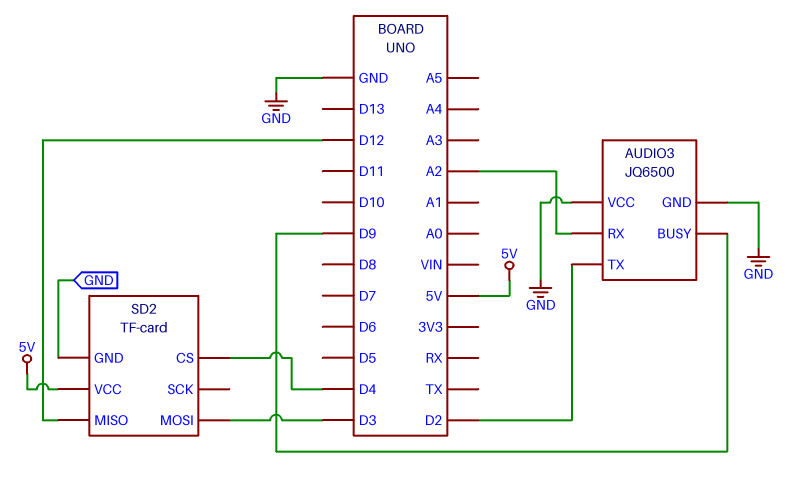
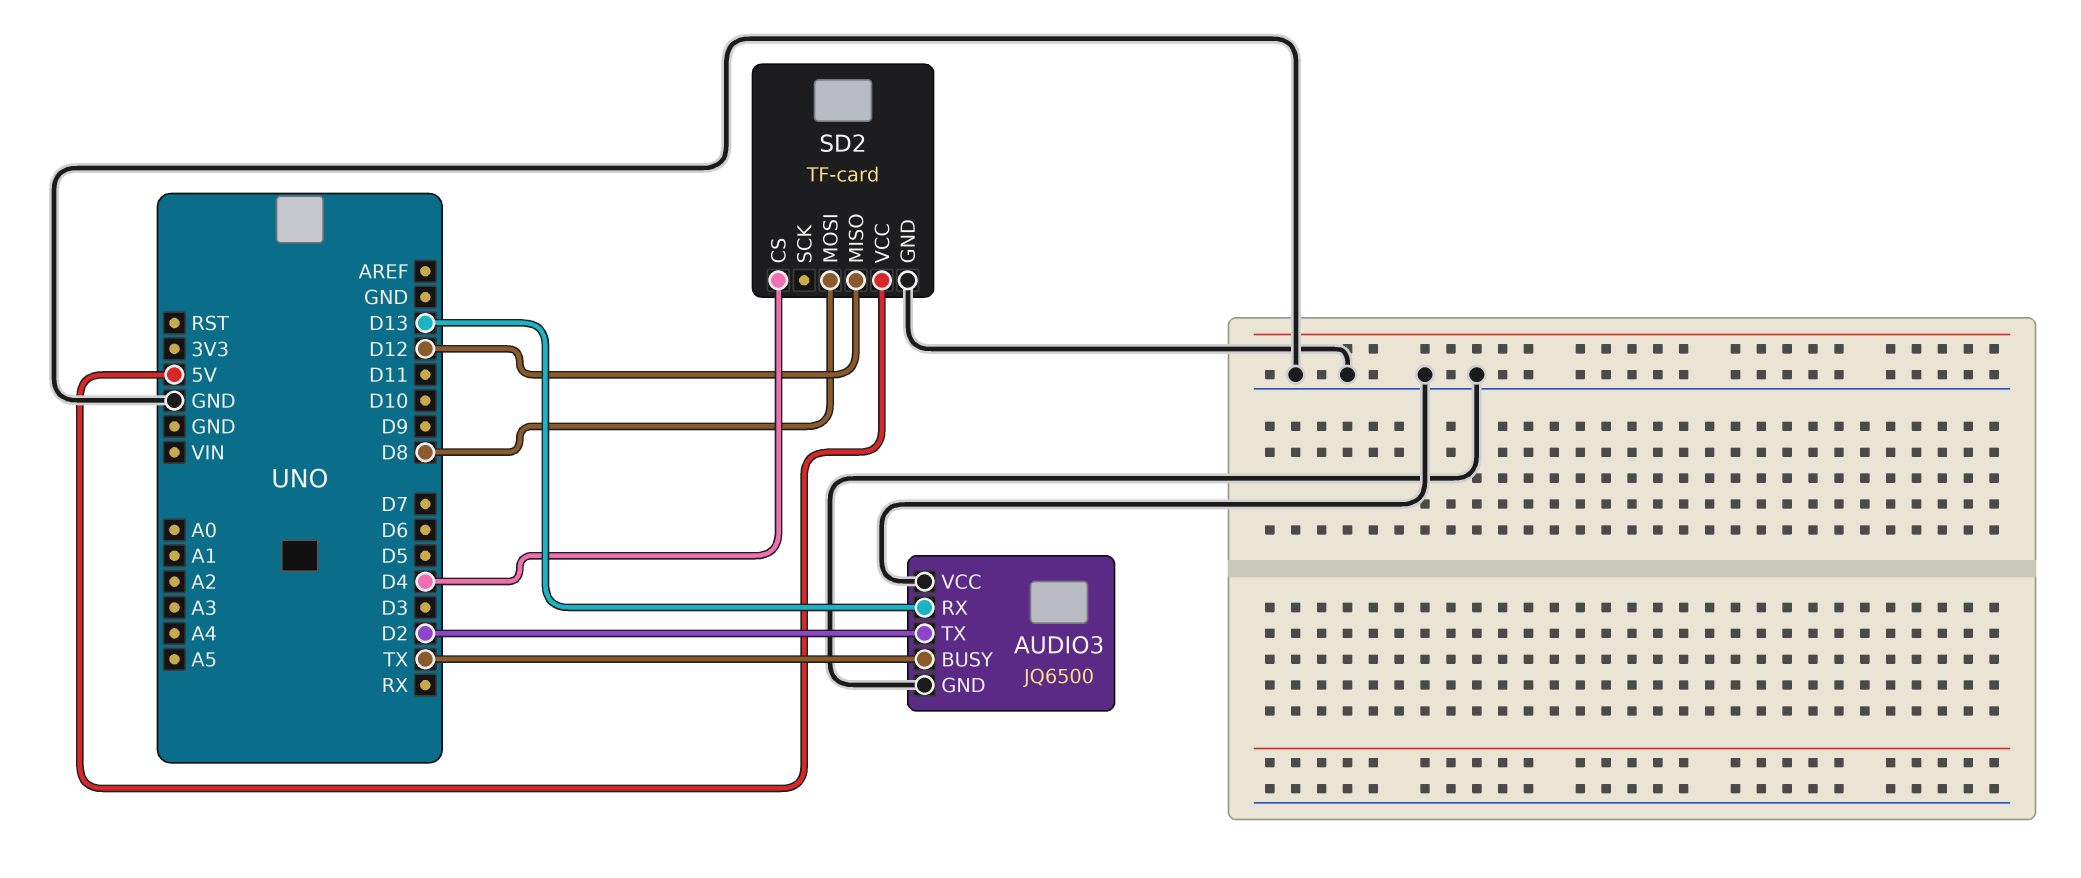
AUDIO3 pin BUSY: D9 -> TX
AUDIO3 pin RX: A2 -> D13
SD2 pin MOSI: D3 -> D8

